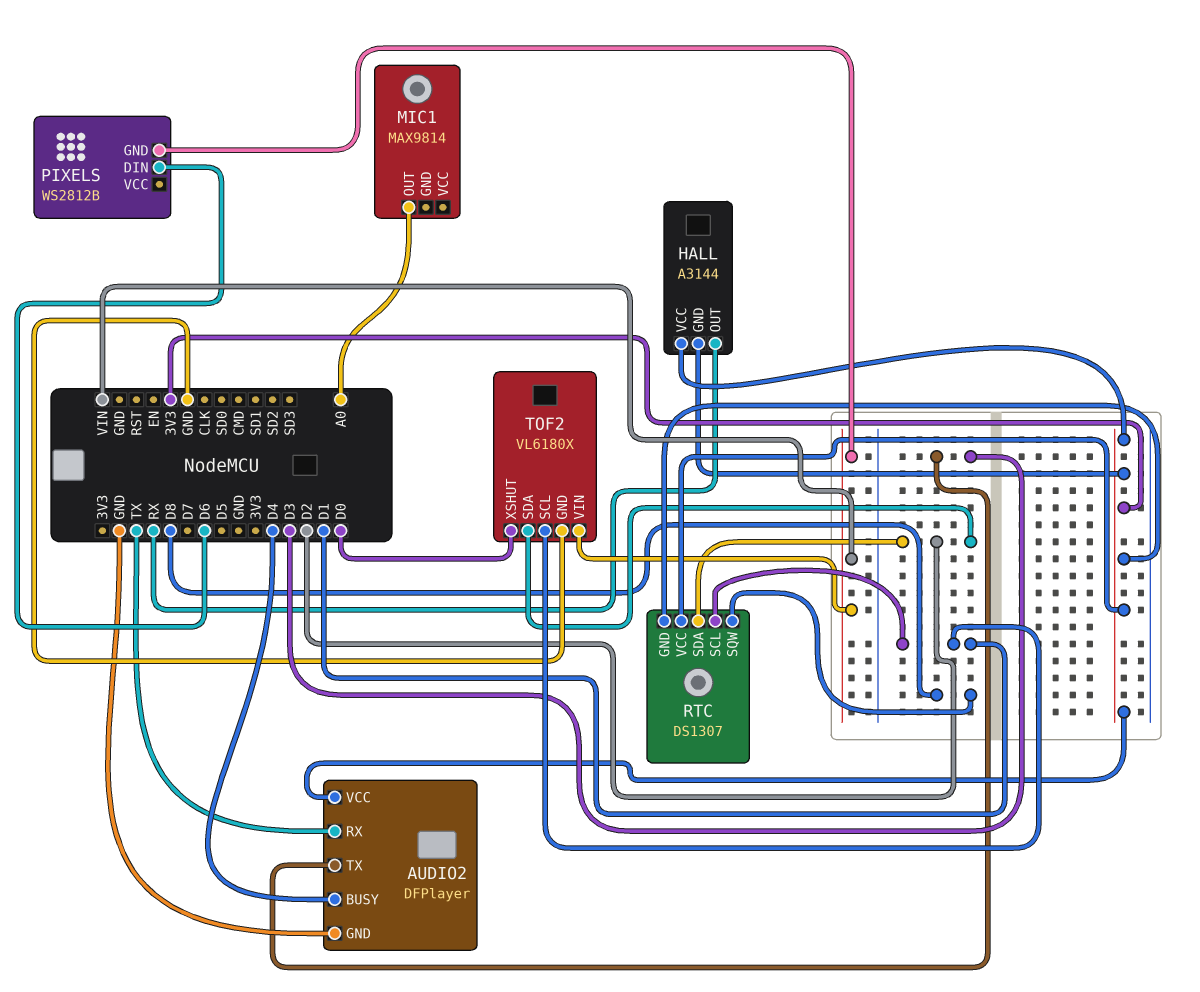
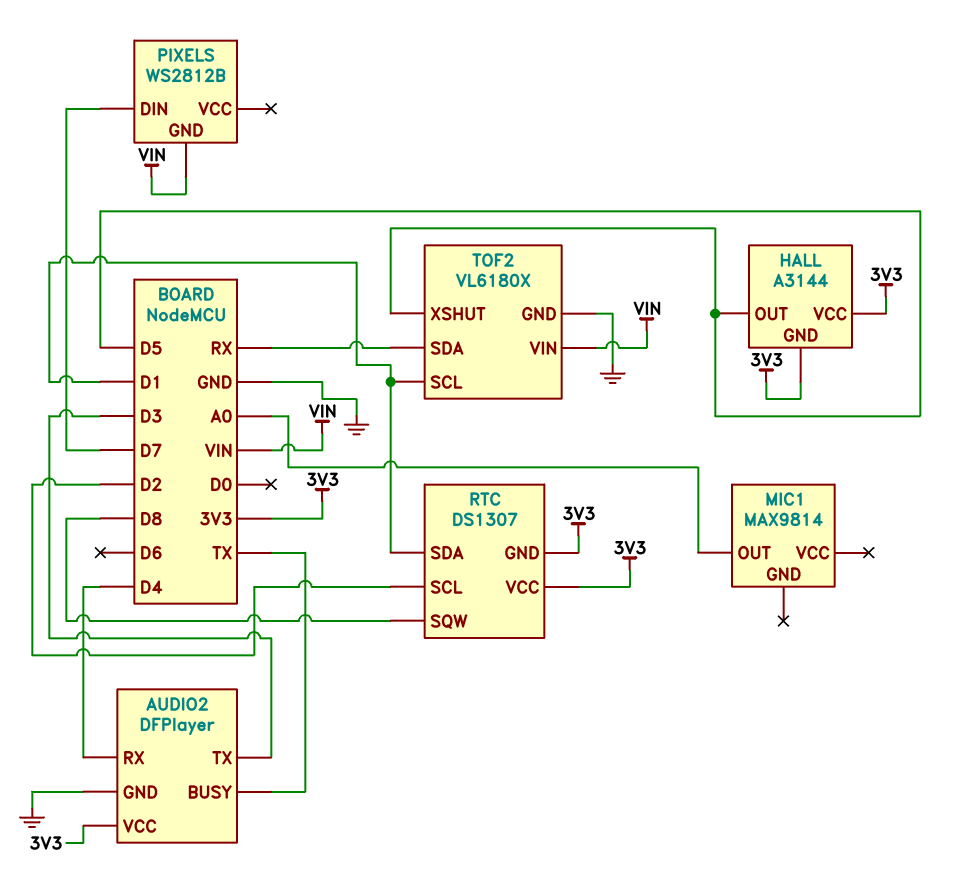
AUDIO2 pin BUSY: D4 -> TX
AUDIO2 pin RX: TX -> D4
HALL pin OUT: RX -> D5
PIXELS pin DIN: D6 -> D7
RTC pin SCL: D1 -> D2
RTC pin SDA: D2 -> D1
TOF2 pin SDA: D2 -> RX
TOF2 pin XSHUT: D0 -> D5

